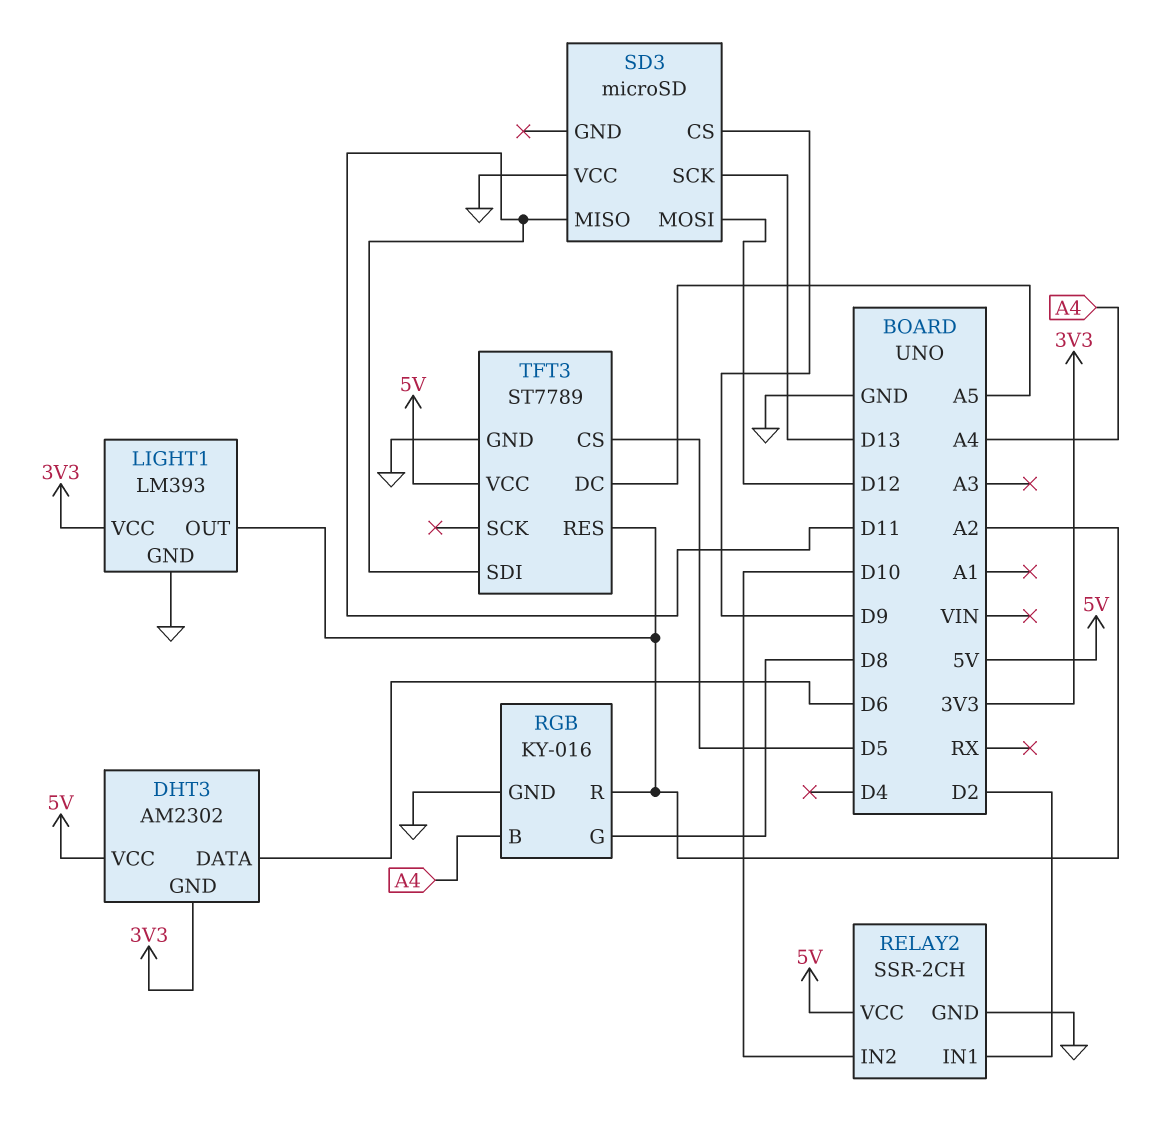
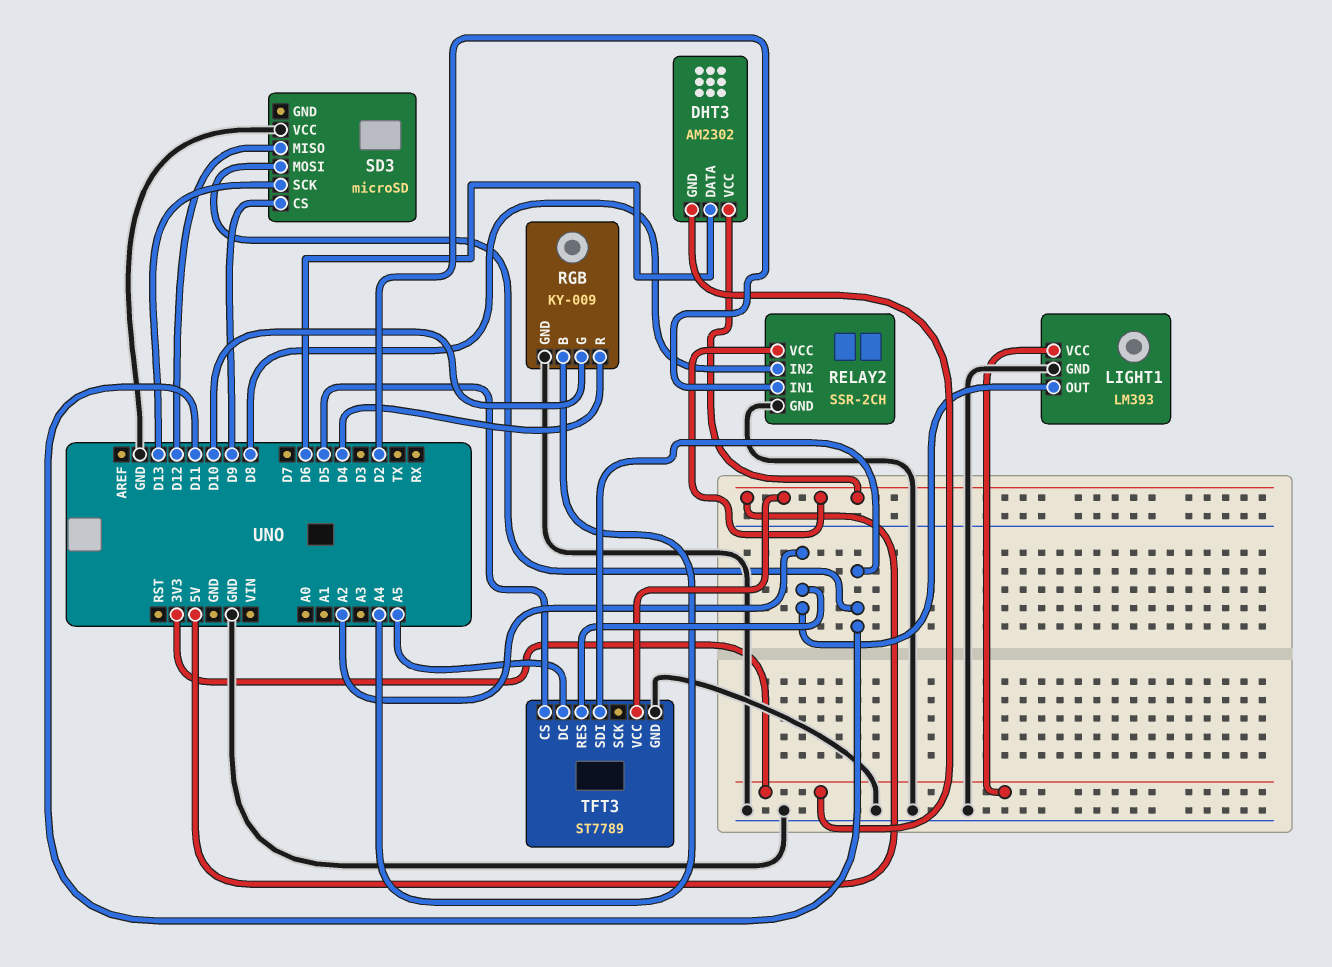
RELAY2 pin IN2: D10 -> D8
RGB: KY-016 -> KY-009
RGB pin G: D8 -> D10
RGB pin R: A2 -> D4
SD3 pin MISO: D11 -> D12
SD3 pin MOSI: D12 -> D11

